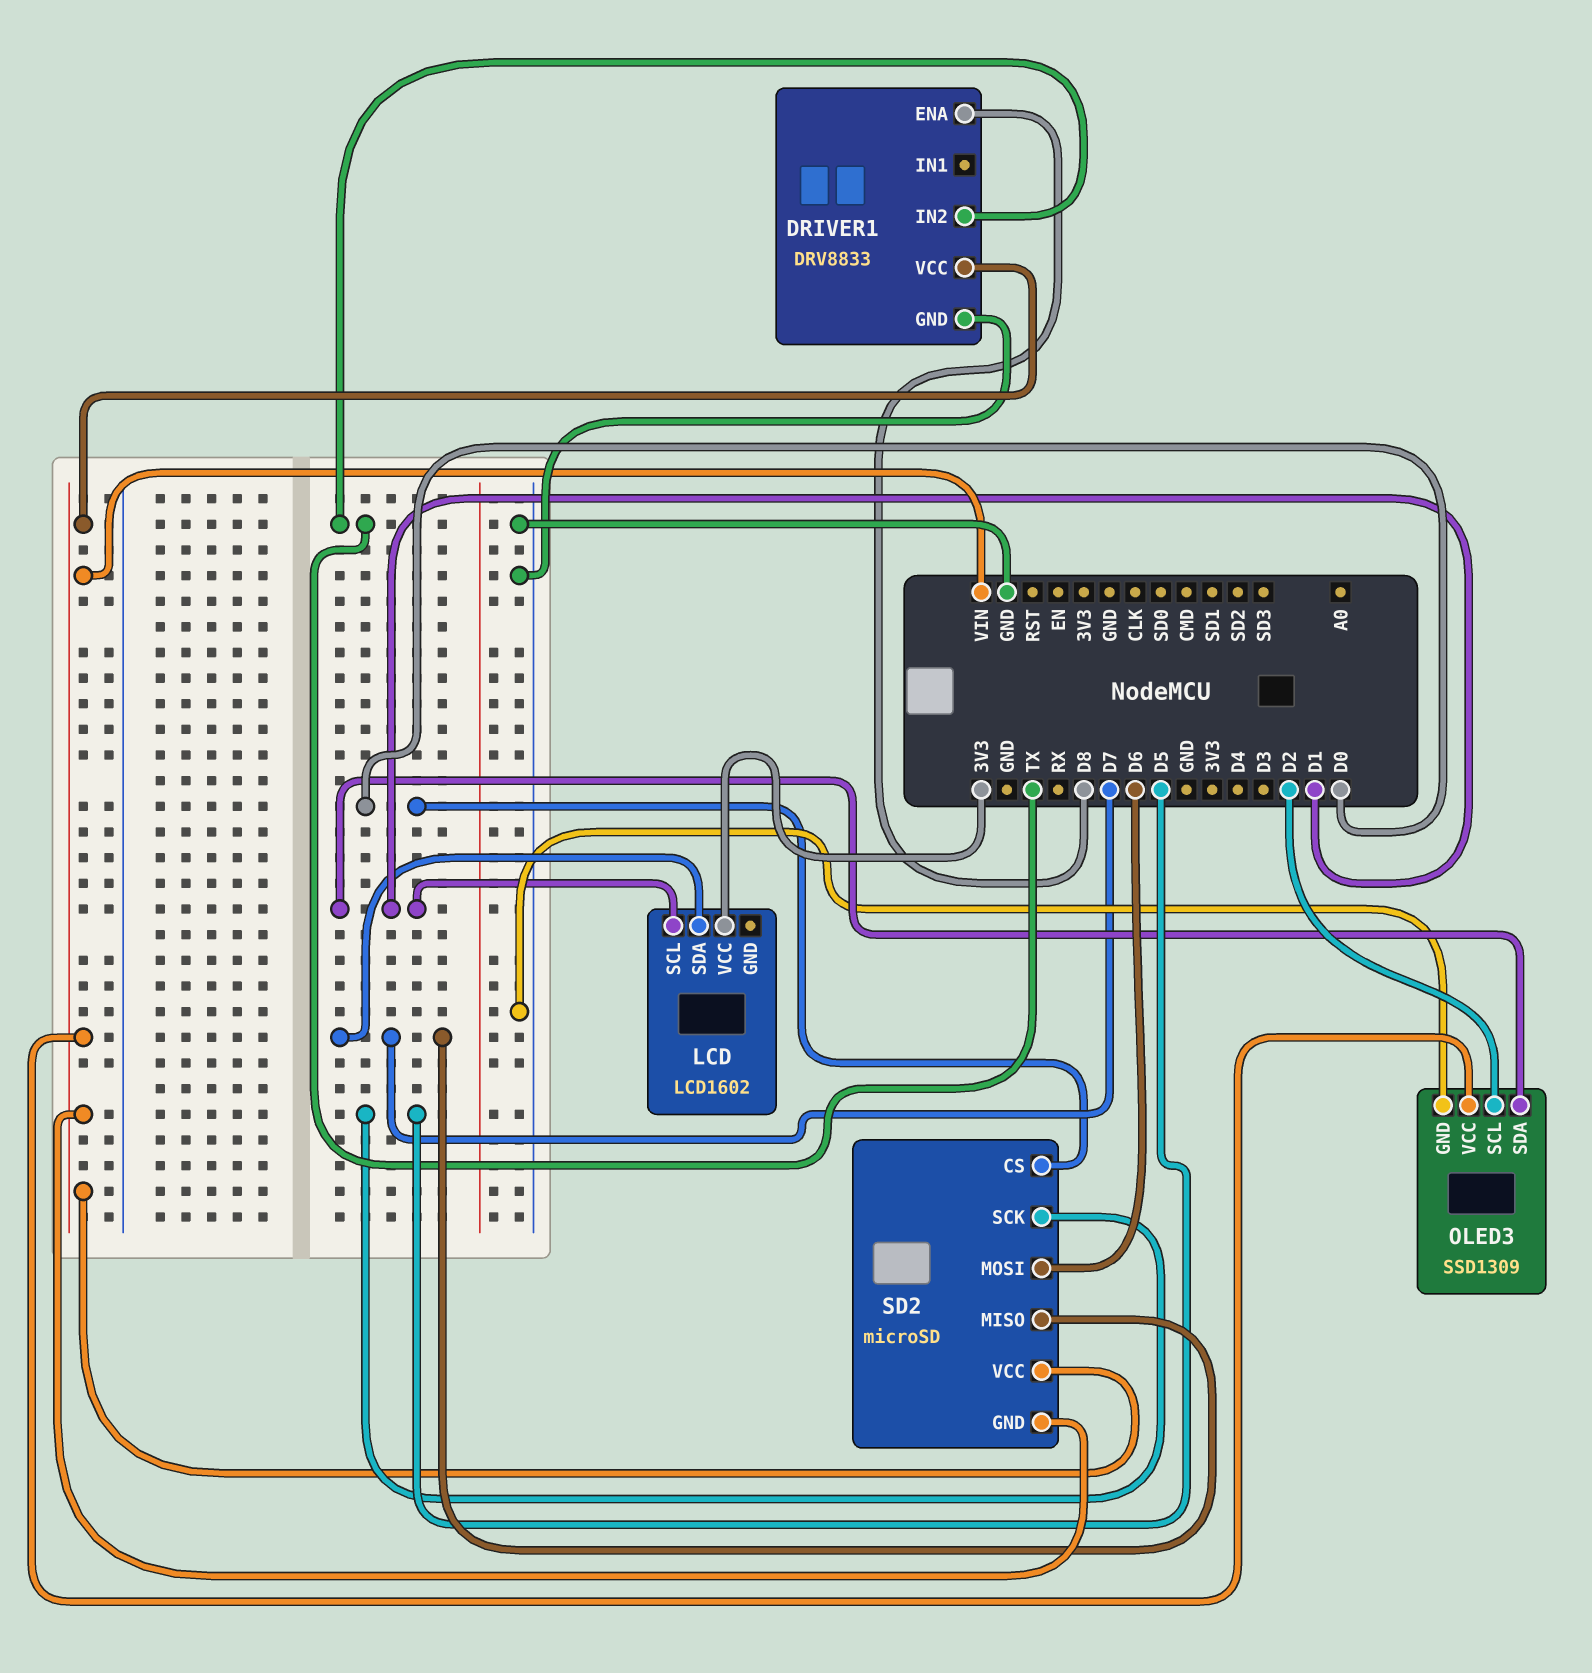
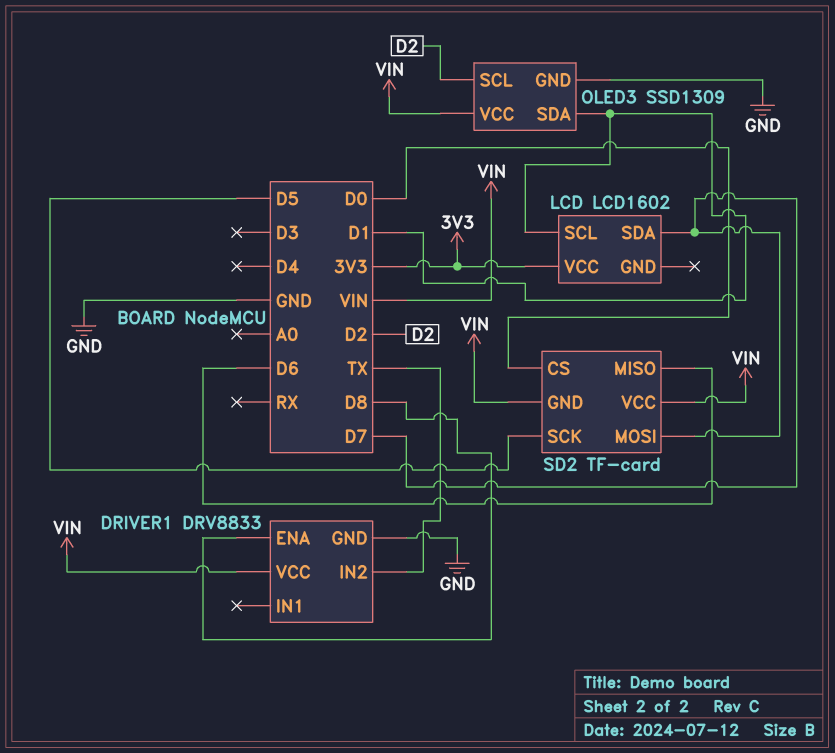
SD2: microSD -> TF-card
SD2 pin MISO: D7 -> D6
SD2 pin MOSI: D6 -> D7

